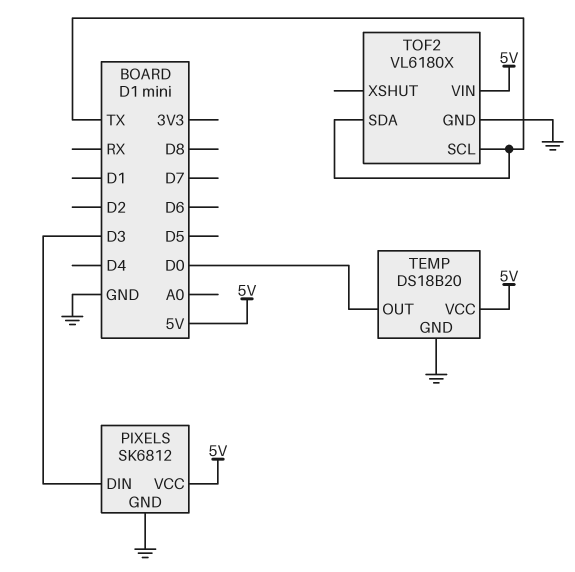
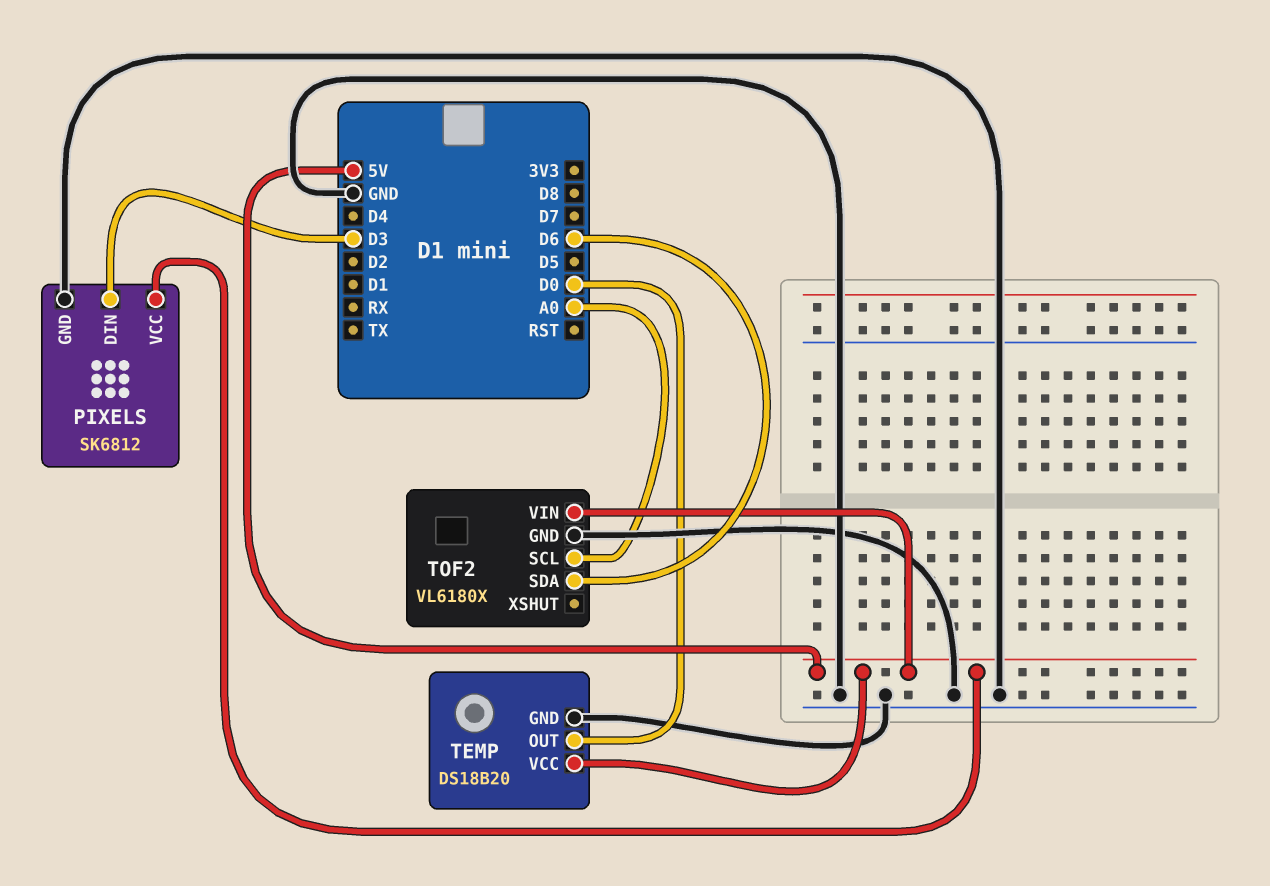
TOF2 pin SCL: TX -> A0
TOF2 pin SDA: TX -> D6

